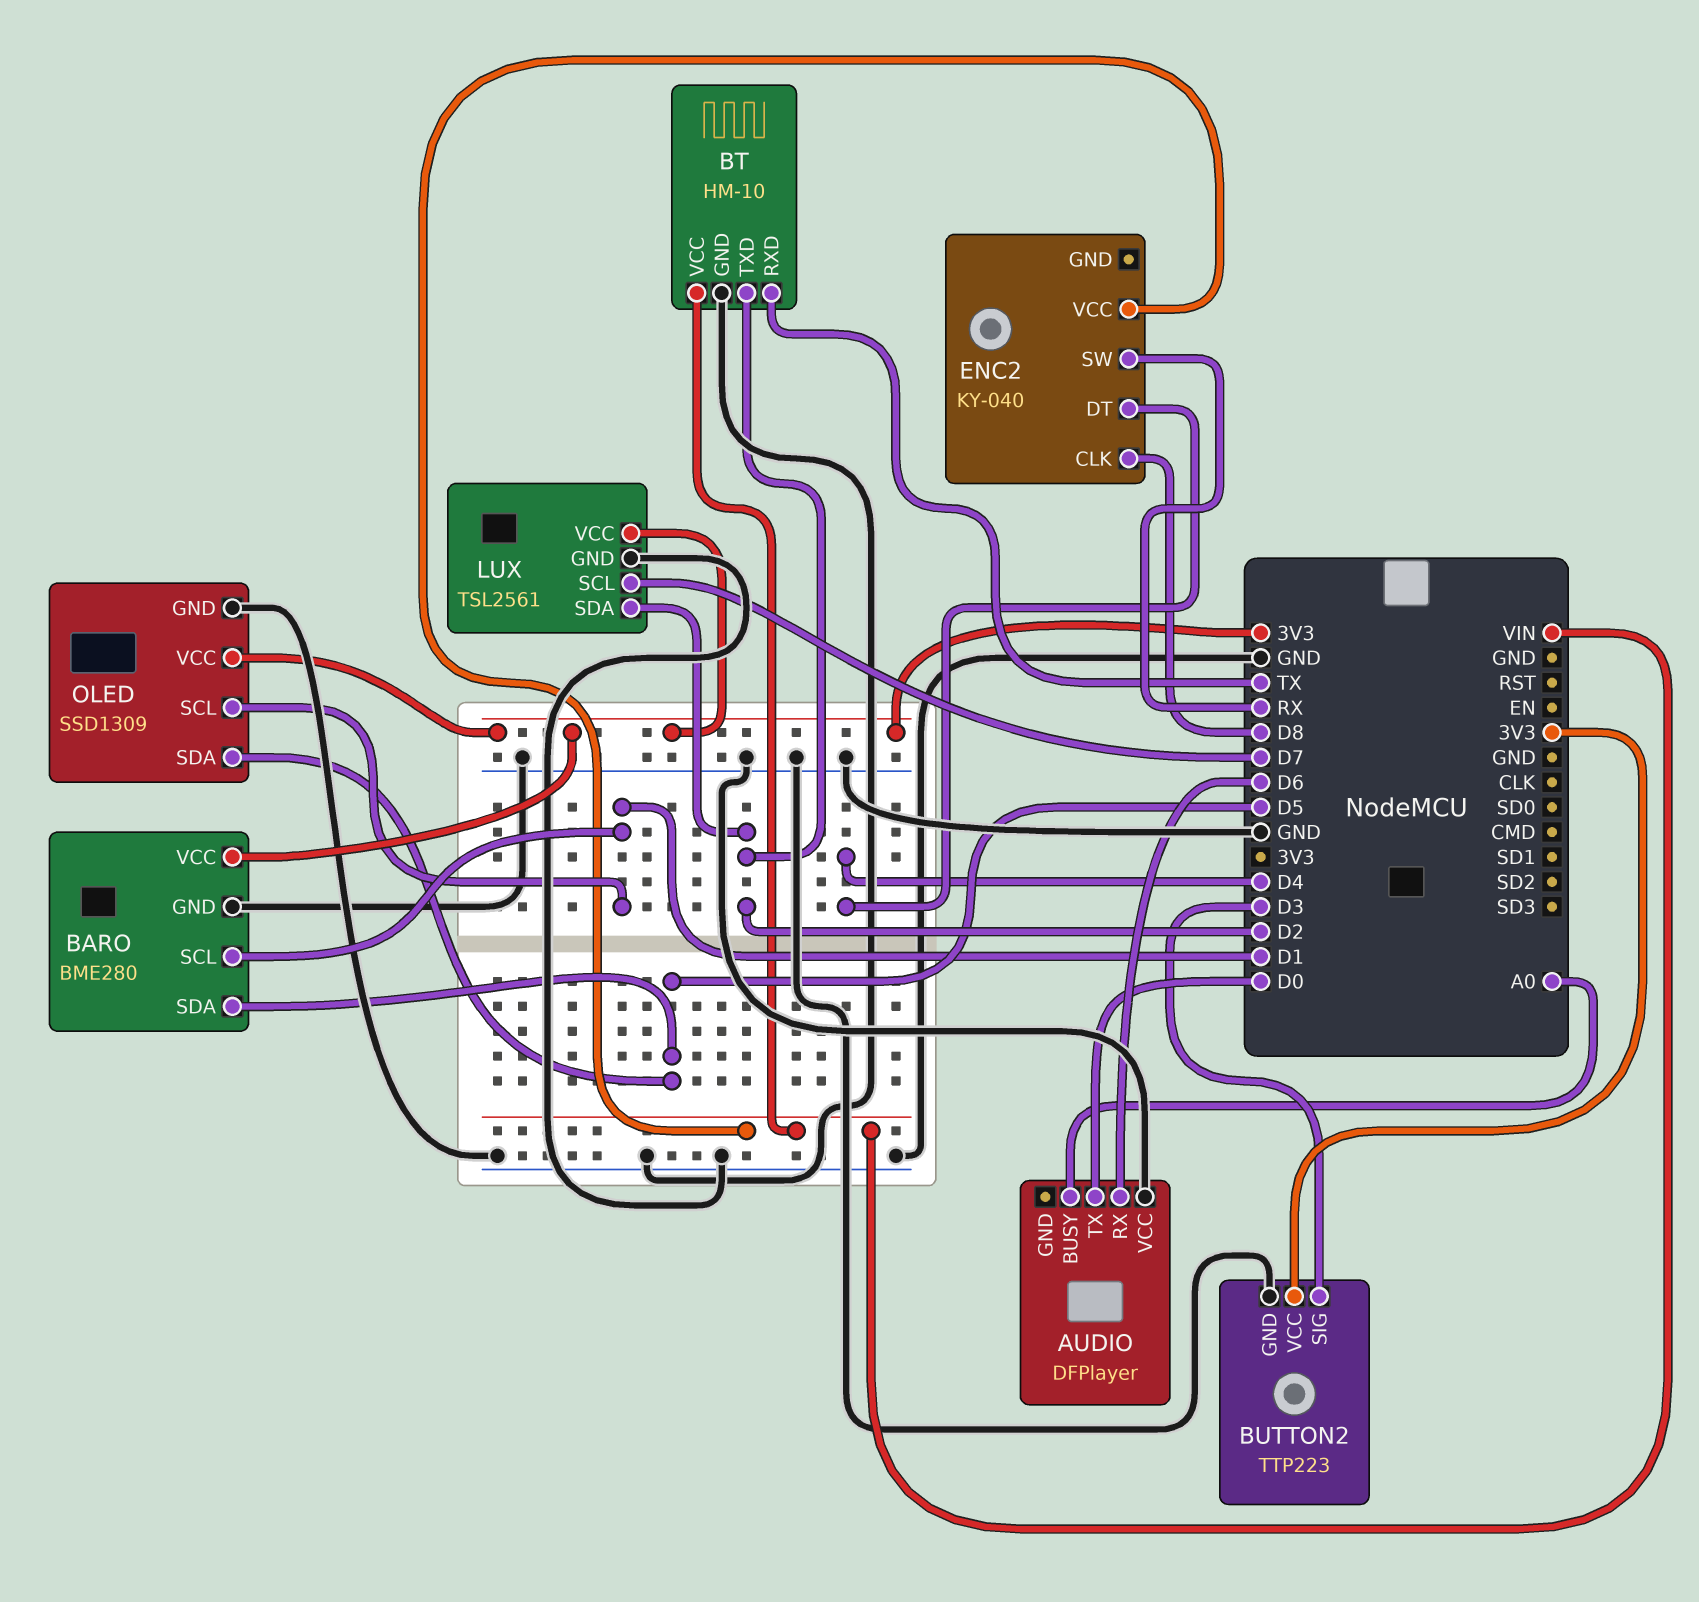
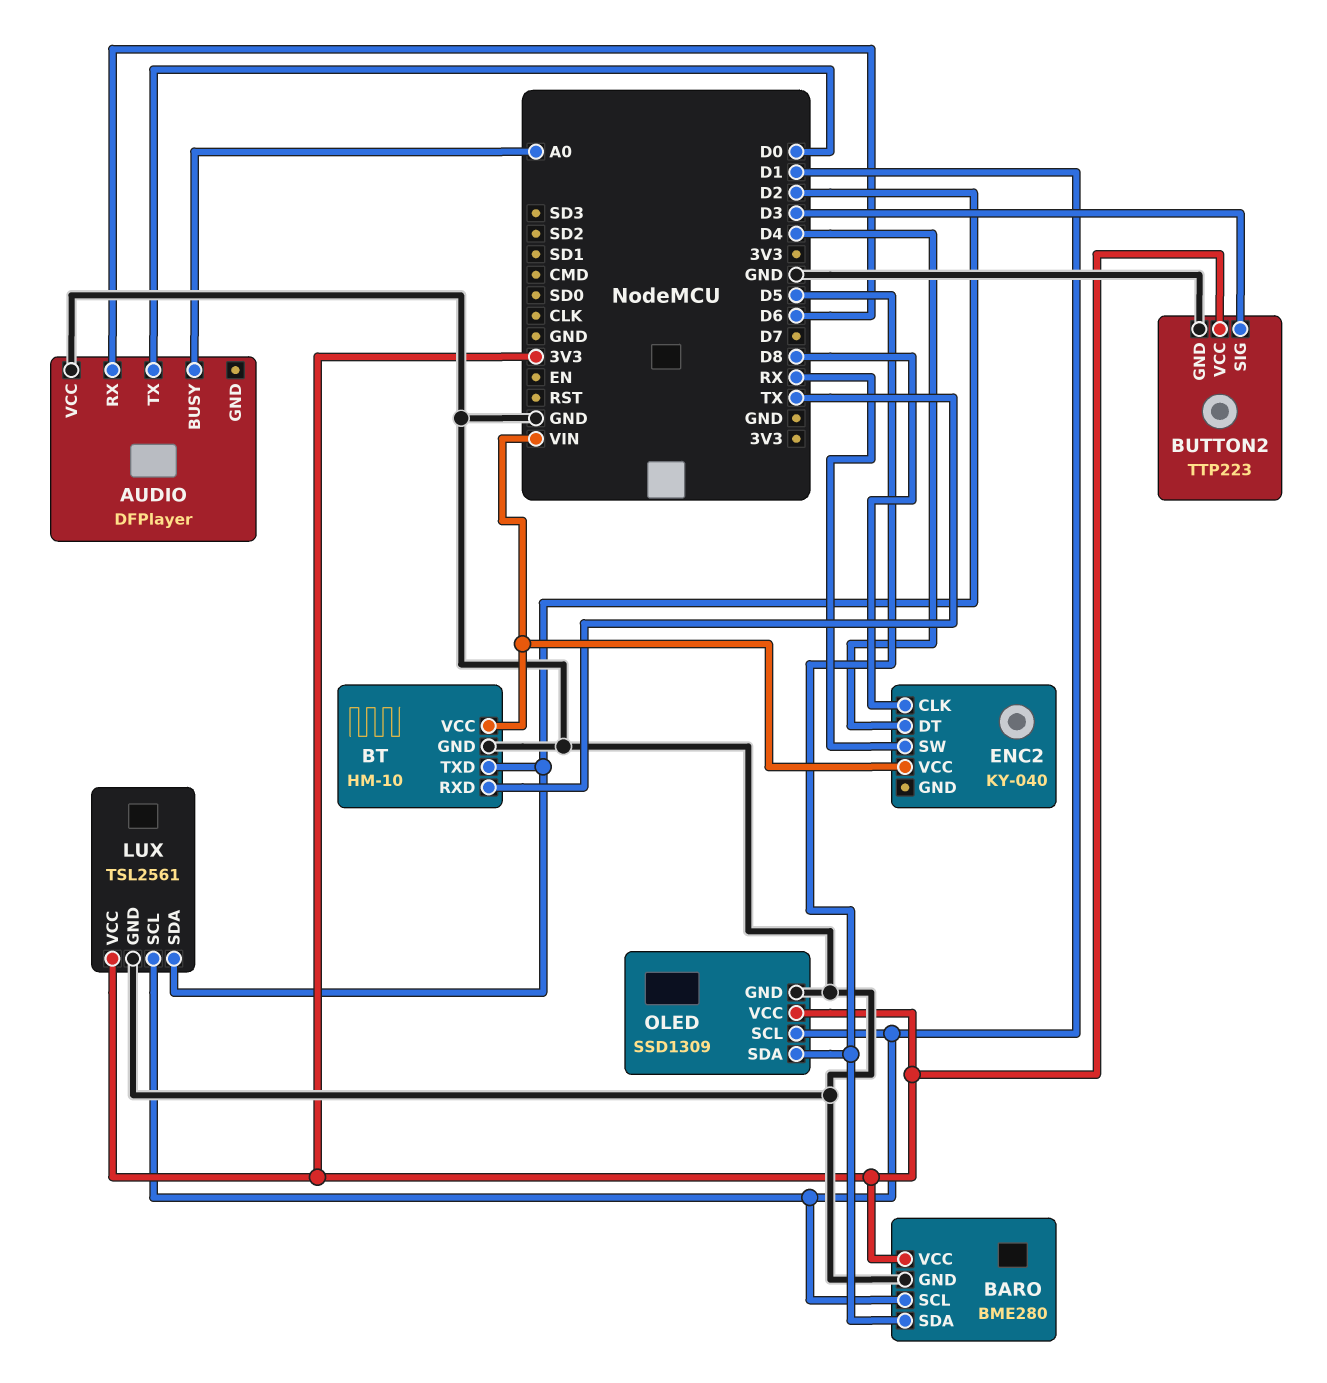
LUX pin SCL: D7 -> D1

